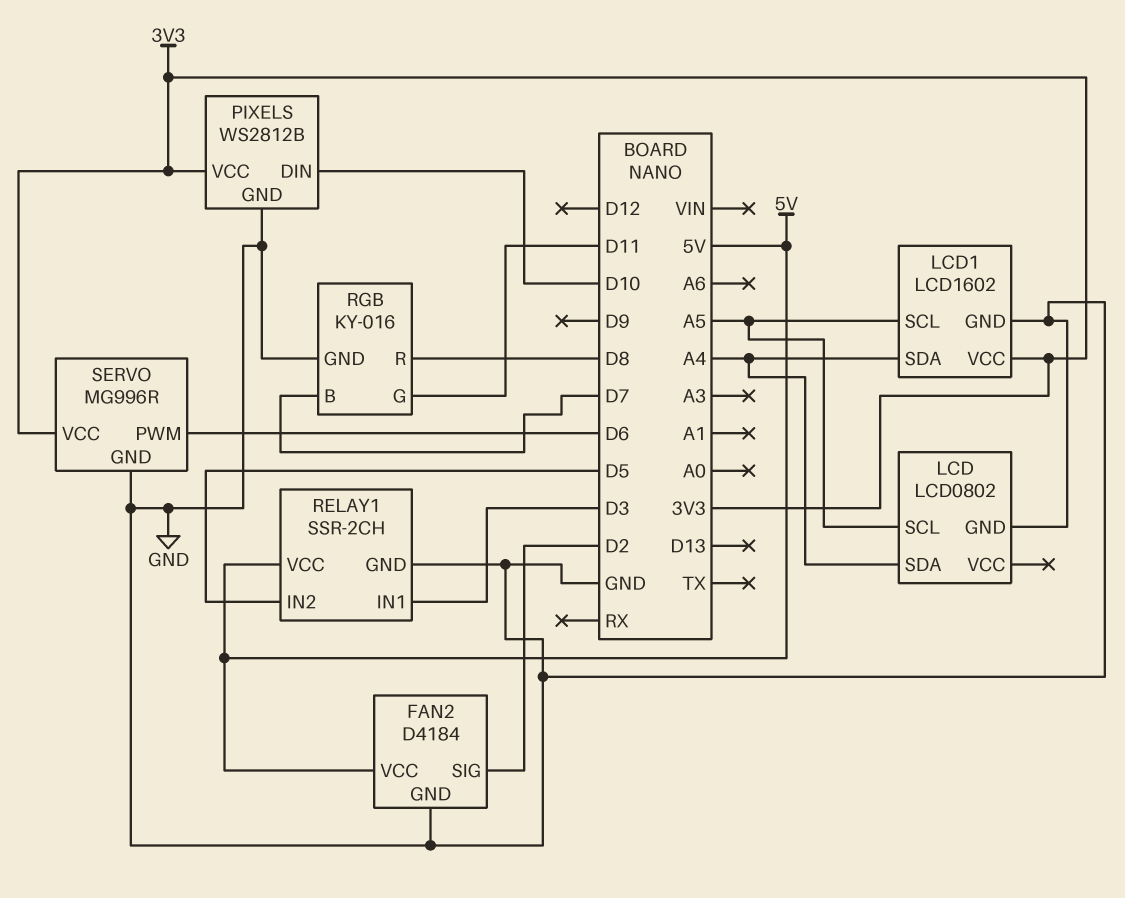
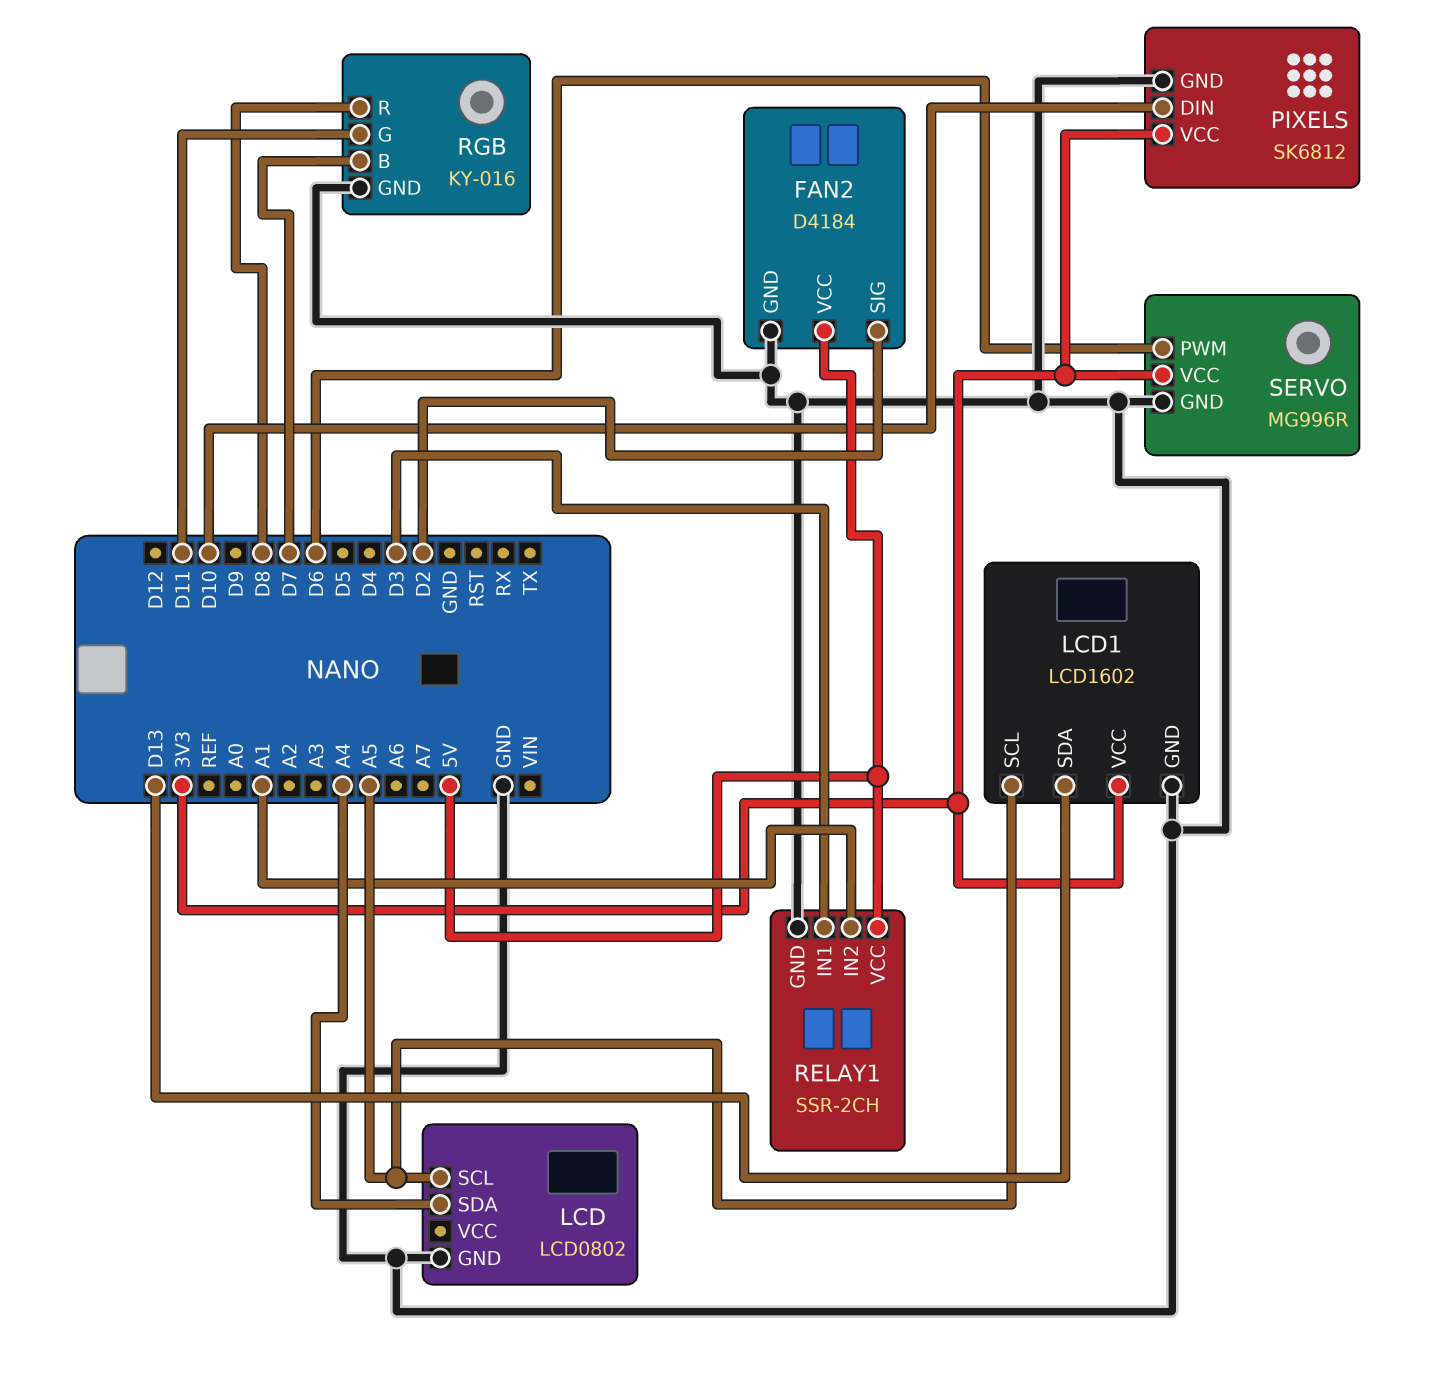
LCD1 pin SDA: A4 -> D13
PIXELS: WS2812B -> SK6812
RELAY1 pin IN2: D5 -> A1

